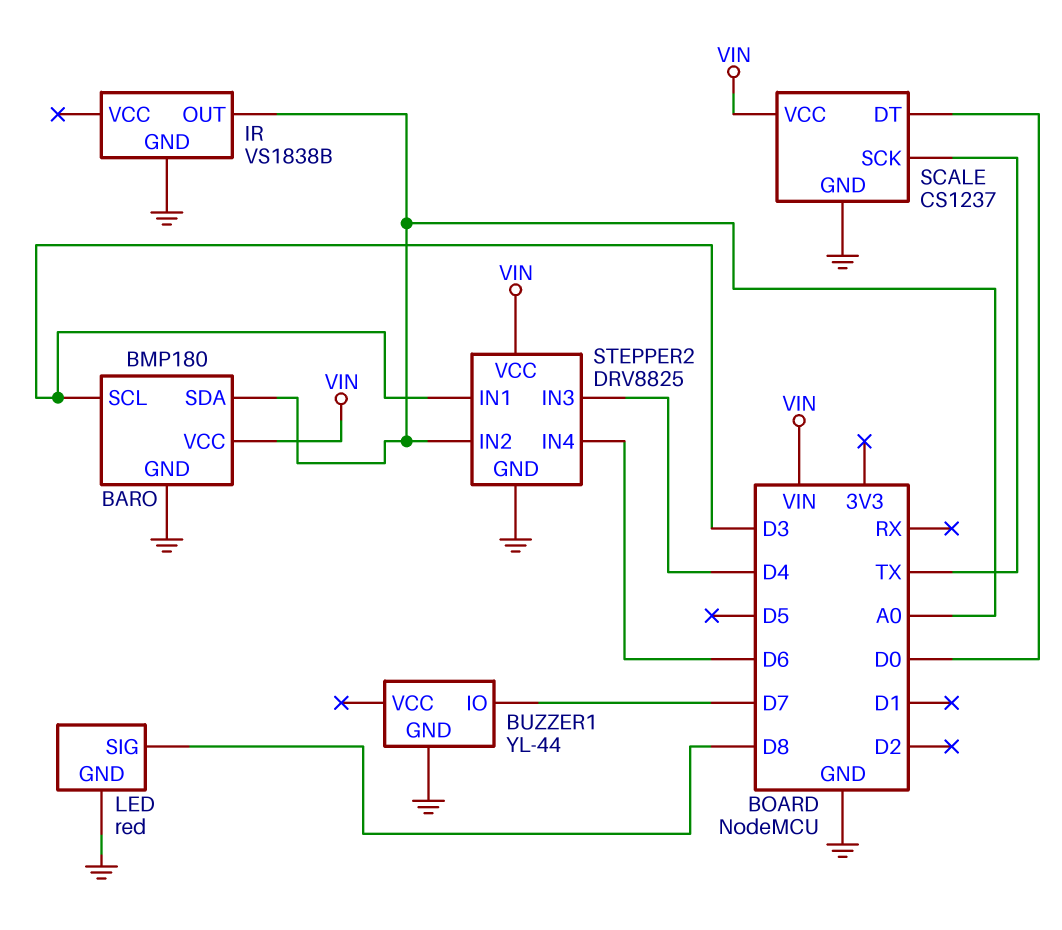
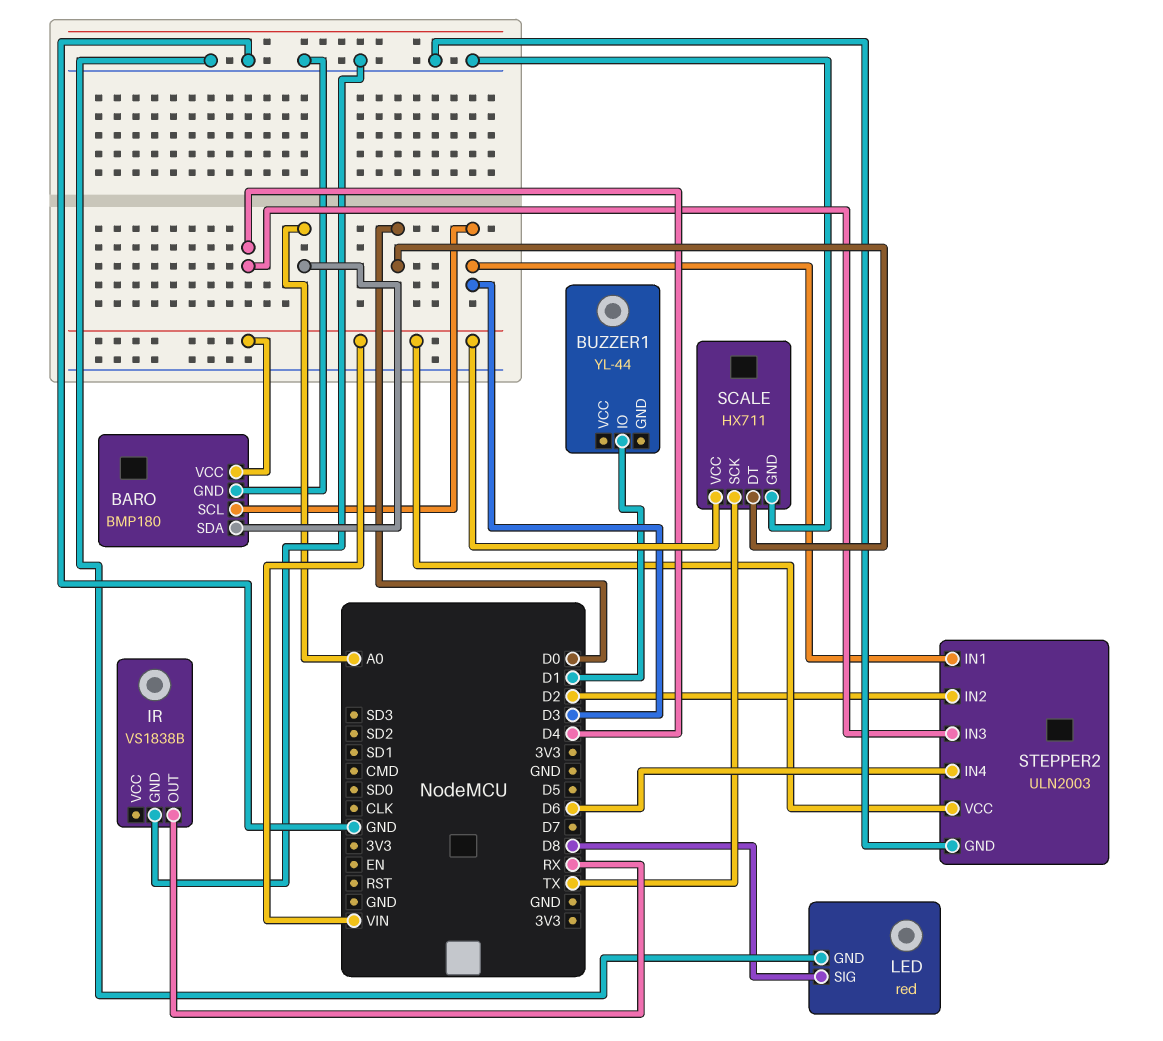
BUZZER1 pin GND: GND -> none
BUZZER1 pin IO: D7 -> D1
IR pin OUT: A0 -> RX
SCALE: CS1237 -> HX711
STEPPER2: DRV8825 -> ULN2003
STEPPER2 pin IN2: A0 -> D2

